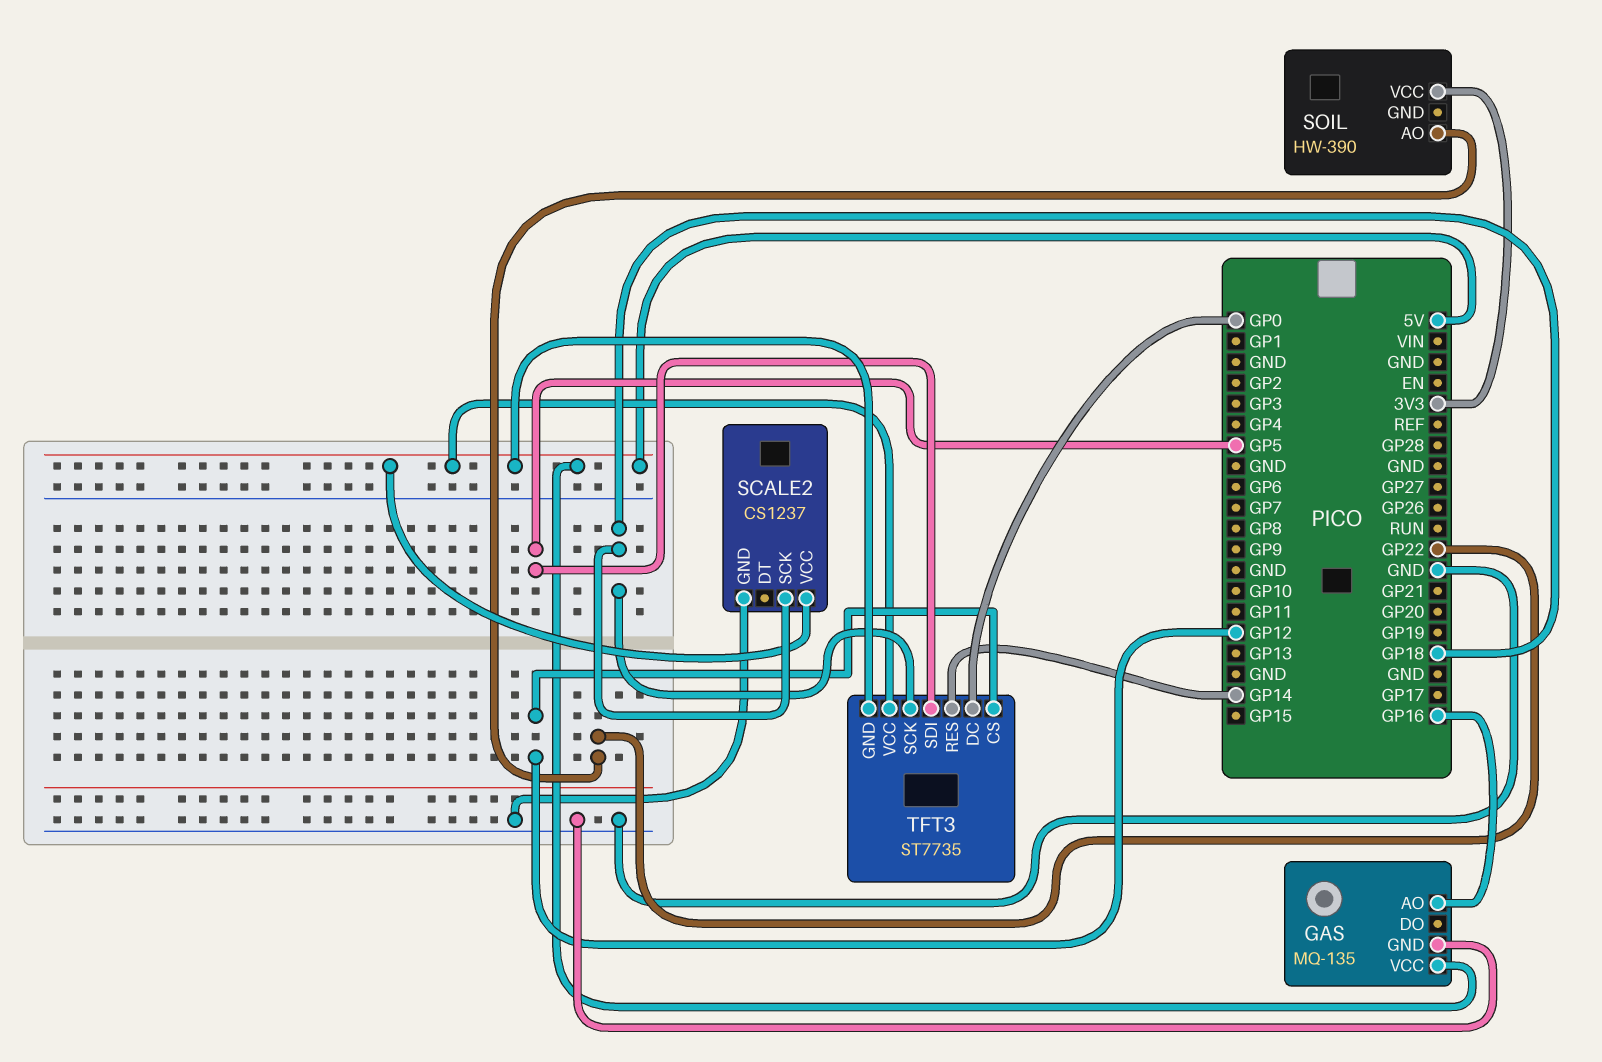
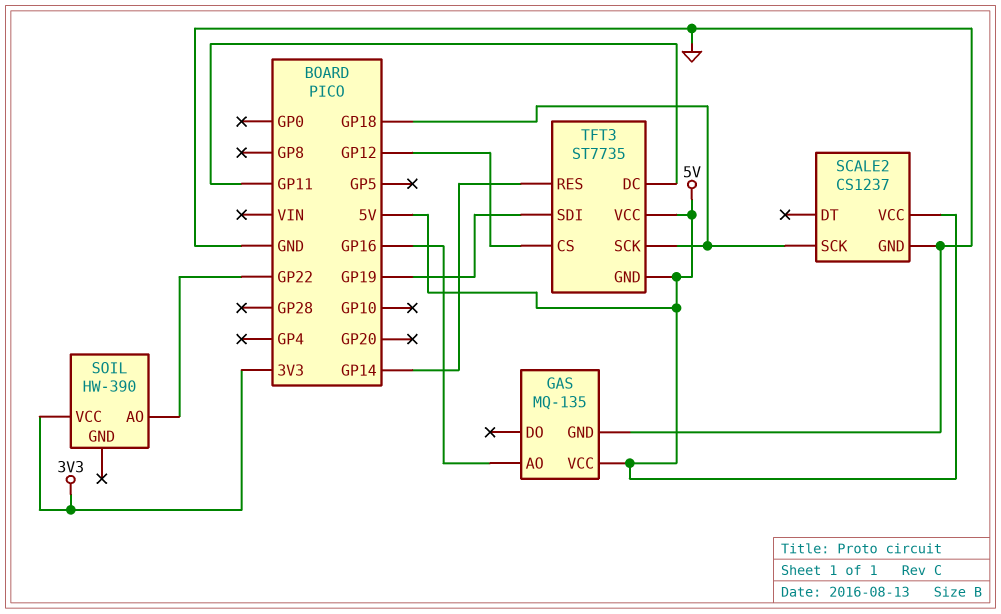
TFT3 pin DC: GP0 -> GP11
TFT3 pin SDI: GP5 -> GP19

